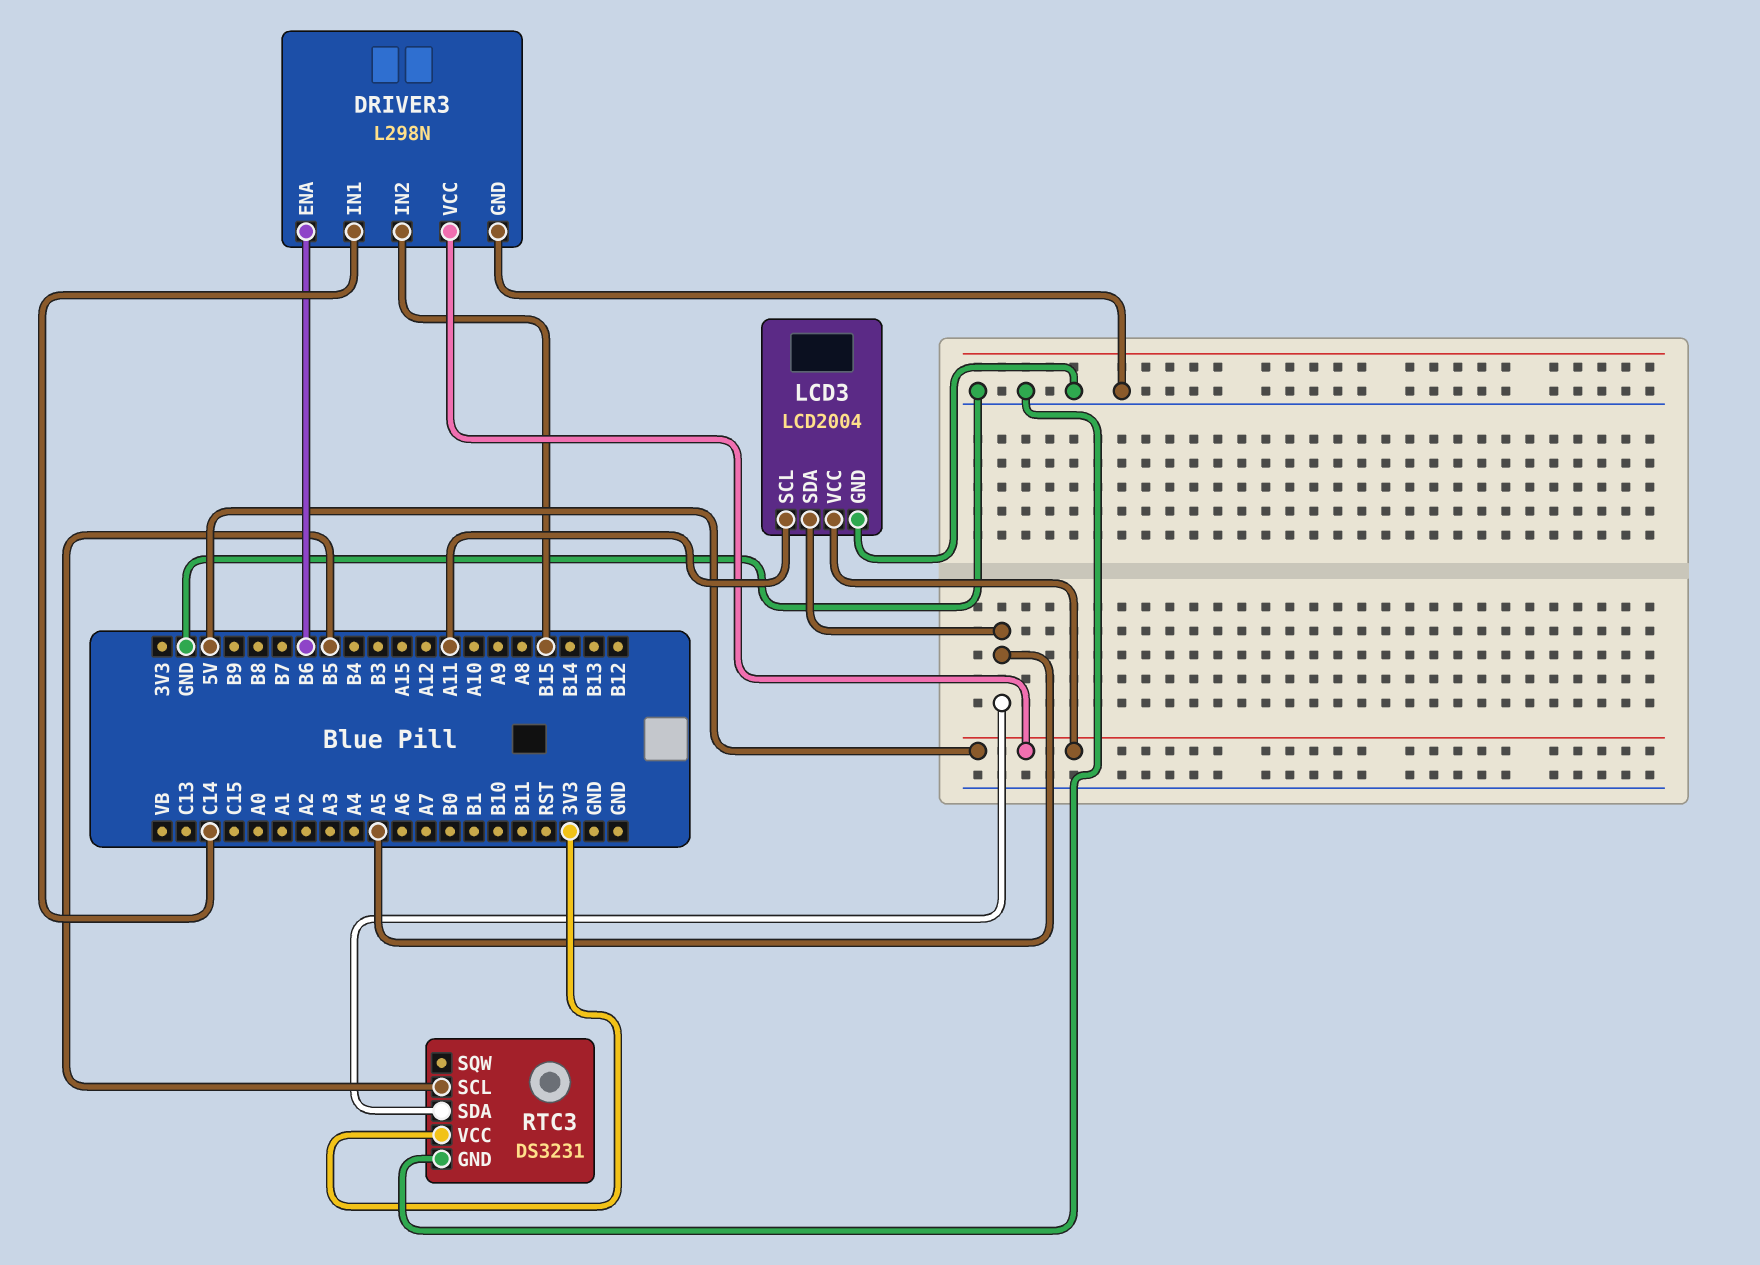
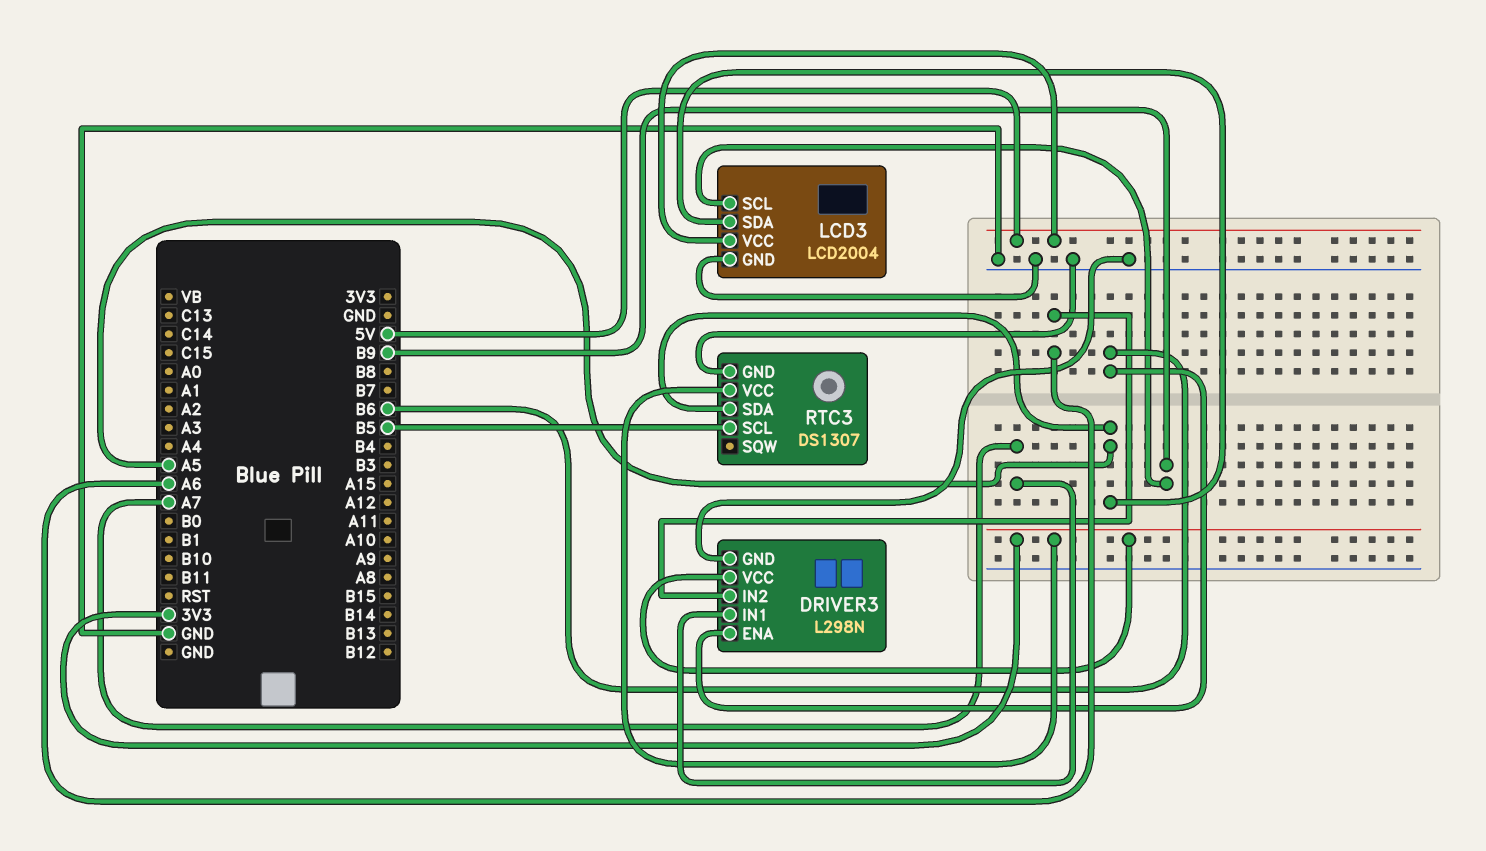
DRIVER3 pin IN1: C14 -> A7
DRIVER3 pin IN2: B15 -> A6
DRIVER3 pin VCC: 5V -> 3V3
LCD3 pin SCL: A11 -> B9
RTC3: DS3231 -> DS1307

